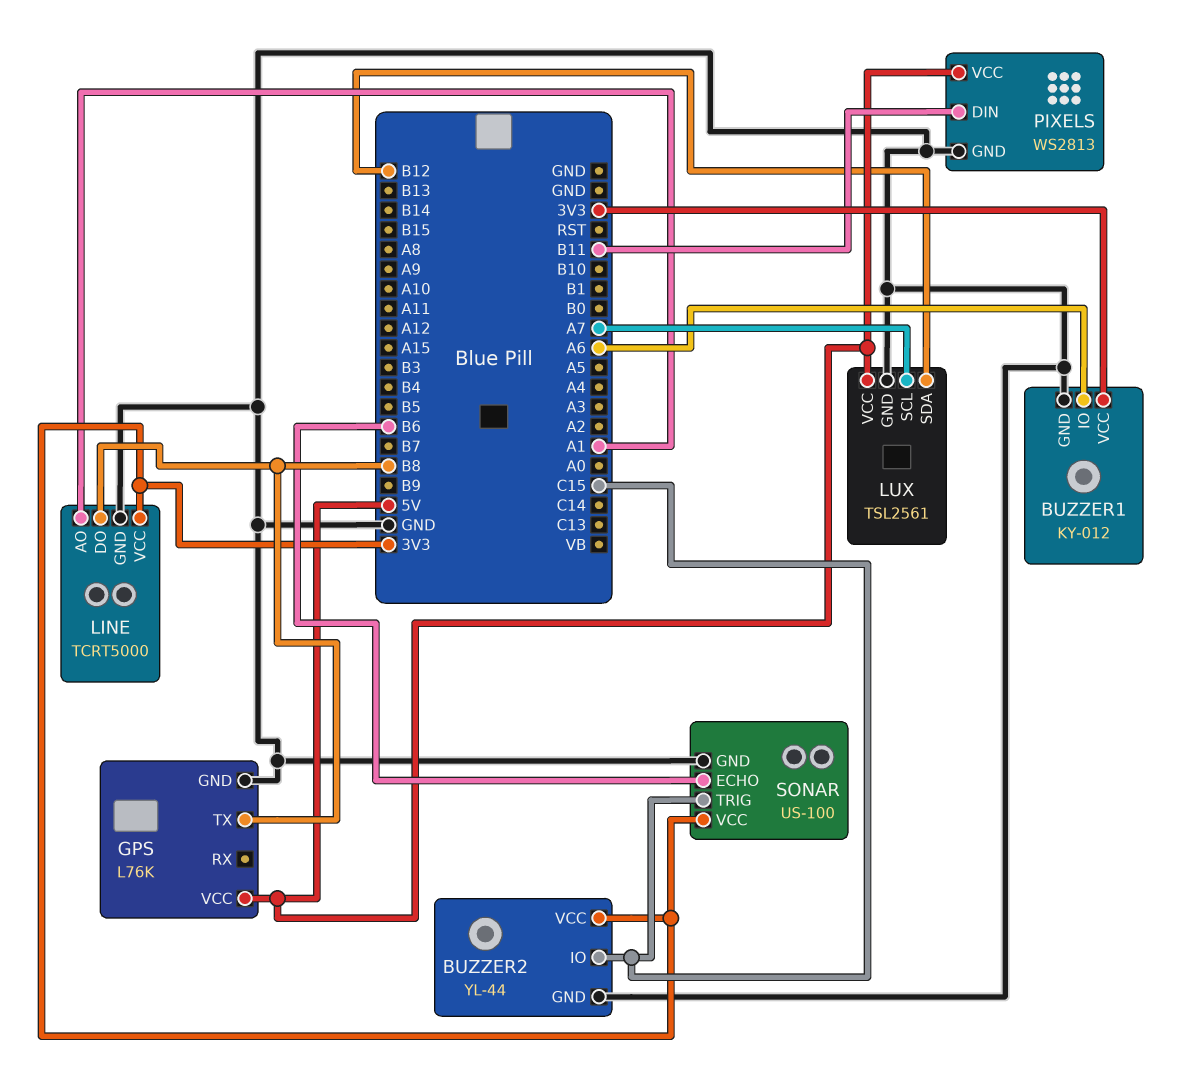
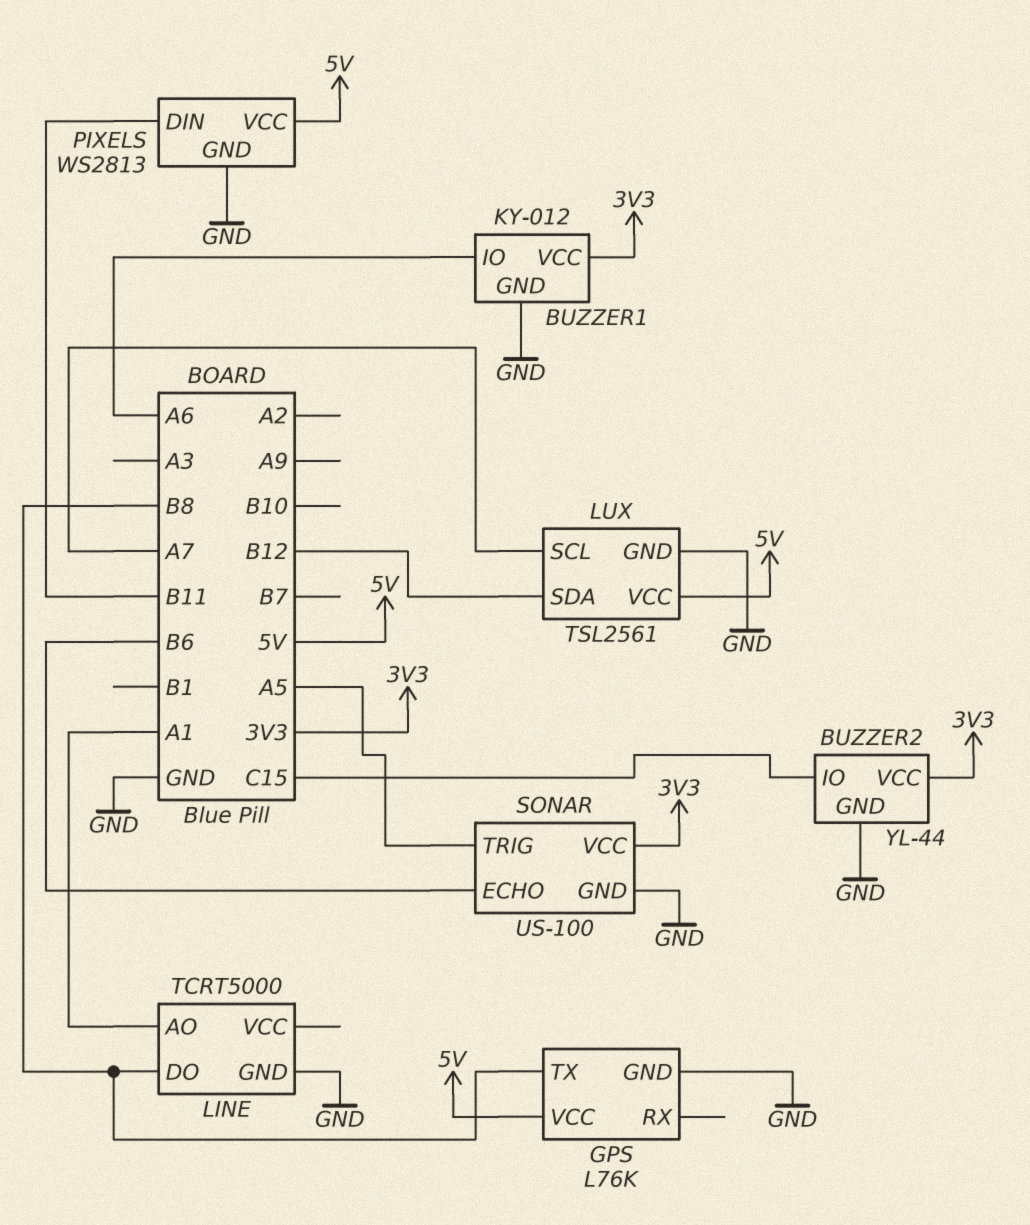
LINE pin VCC: 3V3 -> none
SONAR pin TRIG: C15 -> A5

